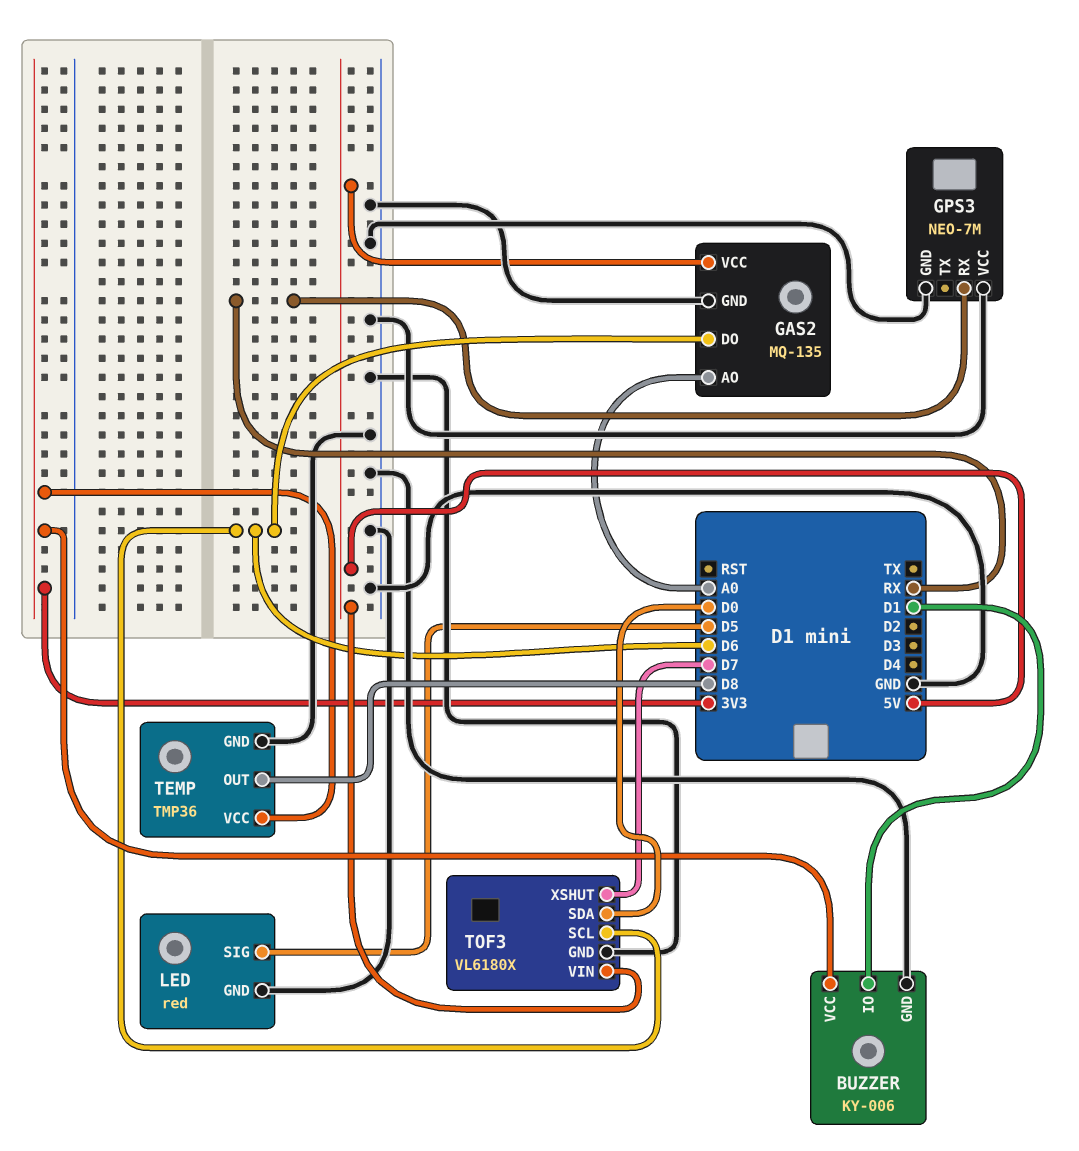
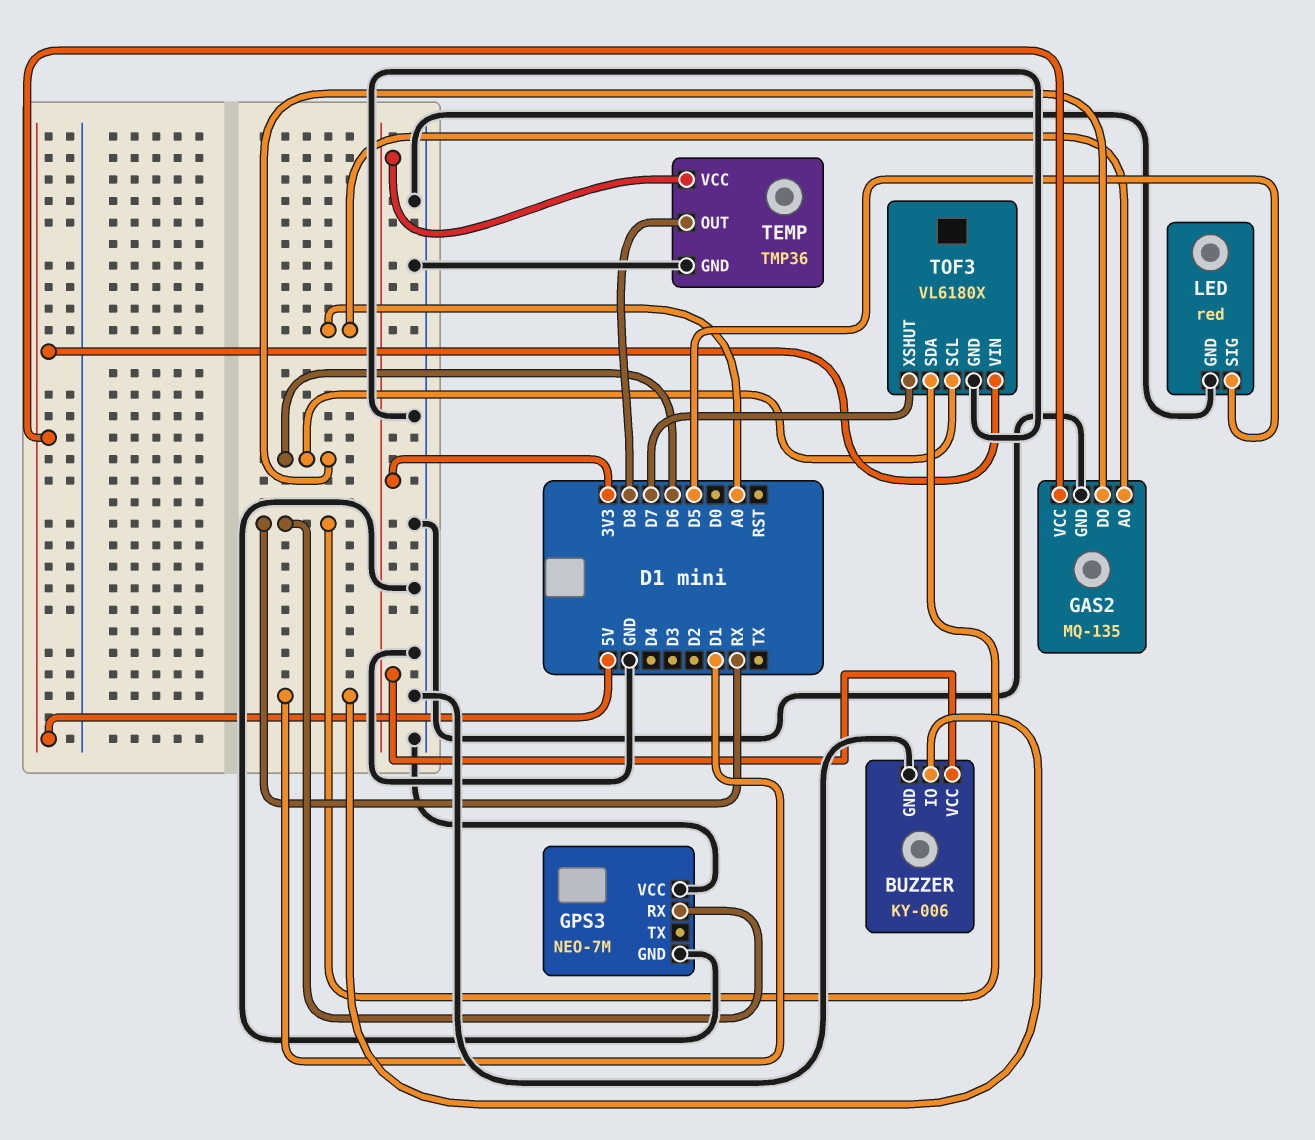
TOF3 pin SDA: D0 -> RX

